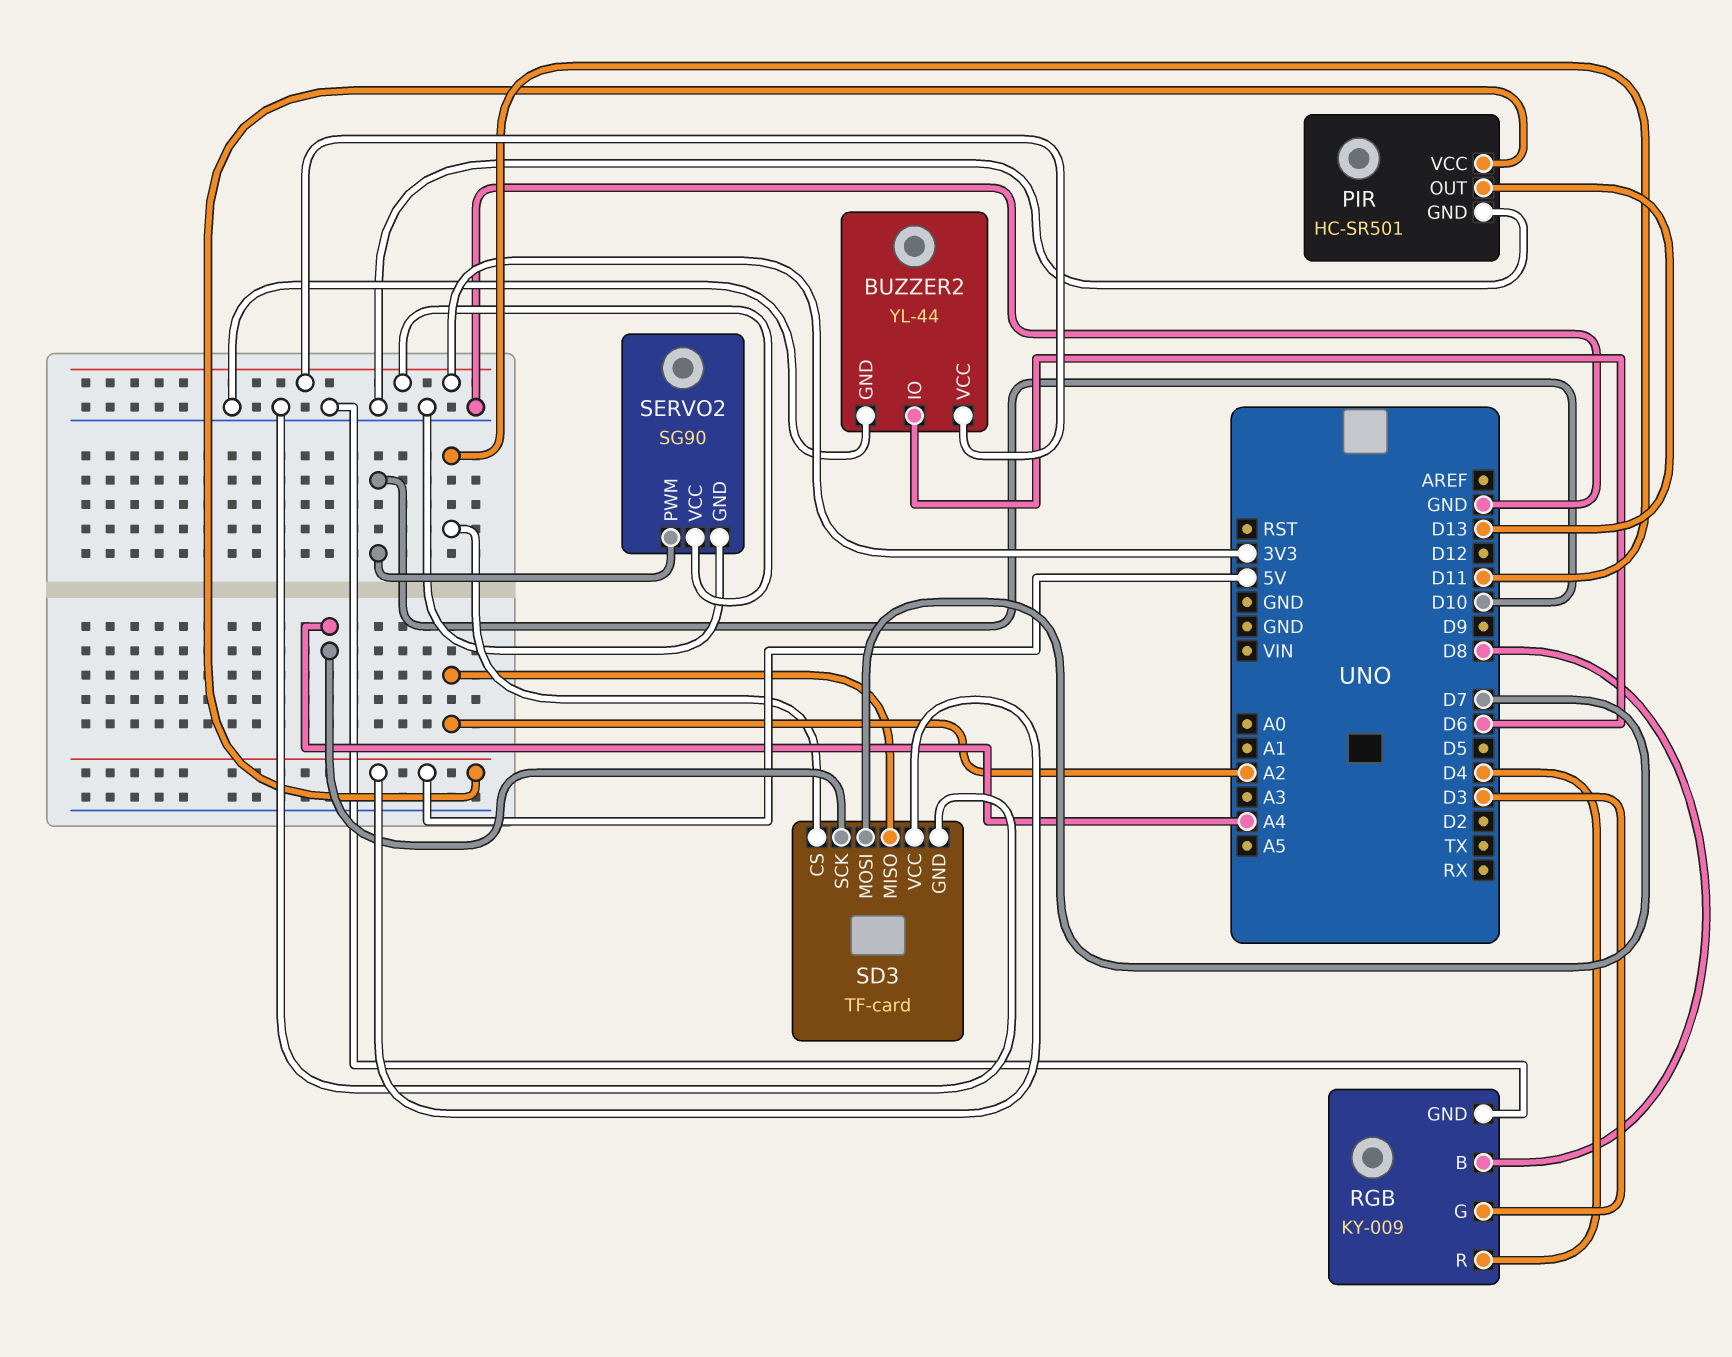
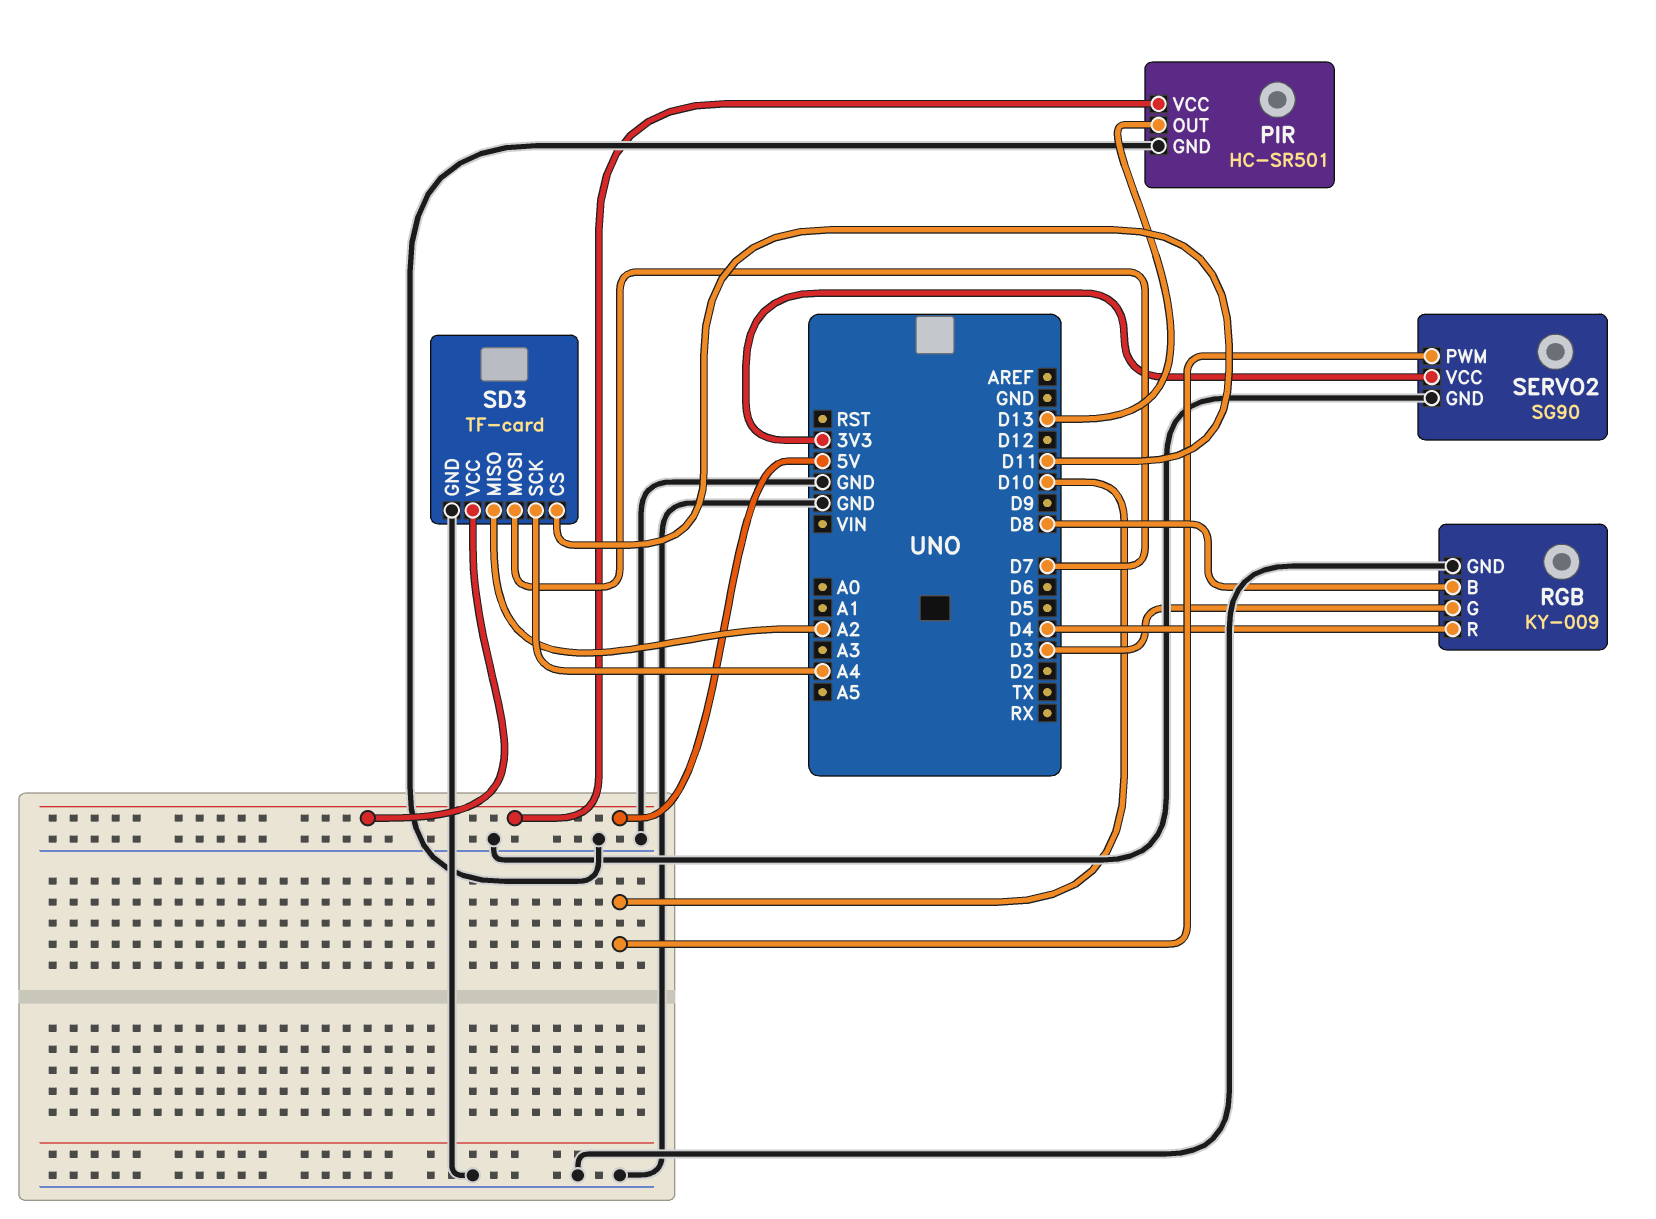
BUZZER2: YL-44 -> none
BUZZER2 pin GND: GND -> none
BUZZER2 pin IO: D6 -> none
BUZZER2 pin VCC: 3V3 -> none

